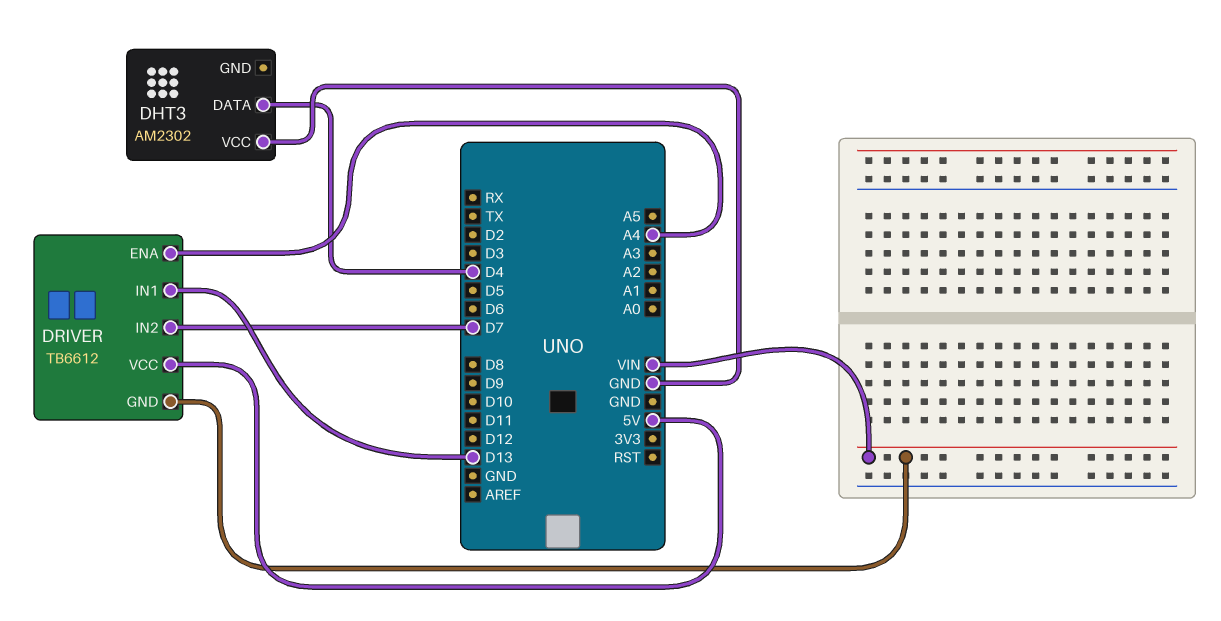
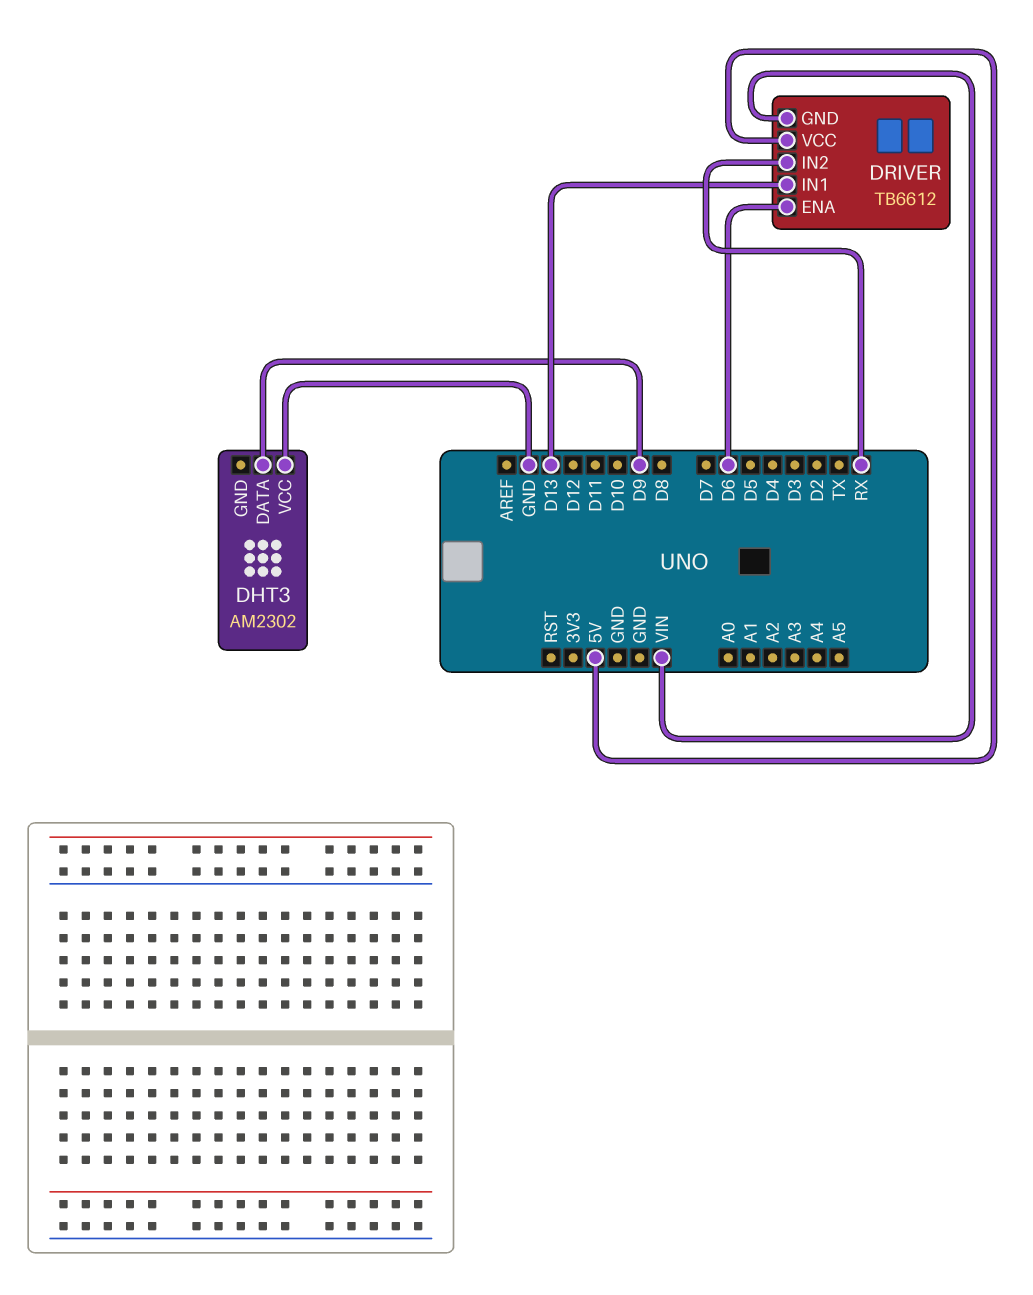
DHT3 pin DATA: D4 -> D9
DRIVER pin ENA: A4 -> D6
DRIVER pin IN2: D7 -> RX

